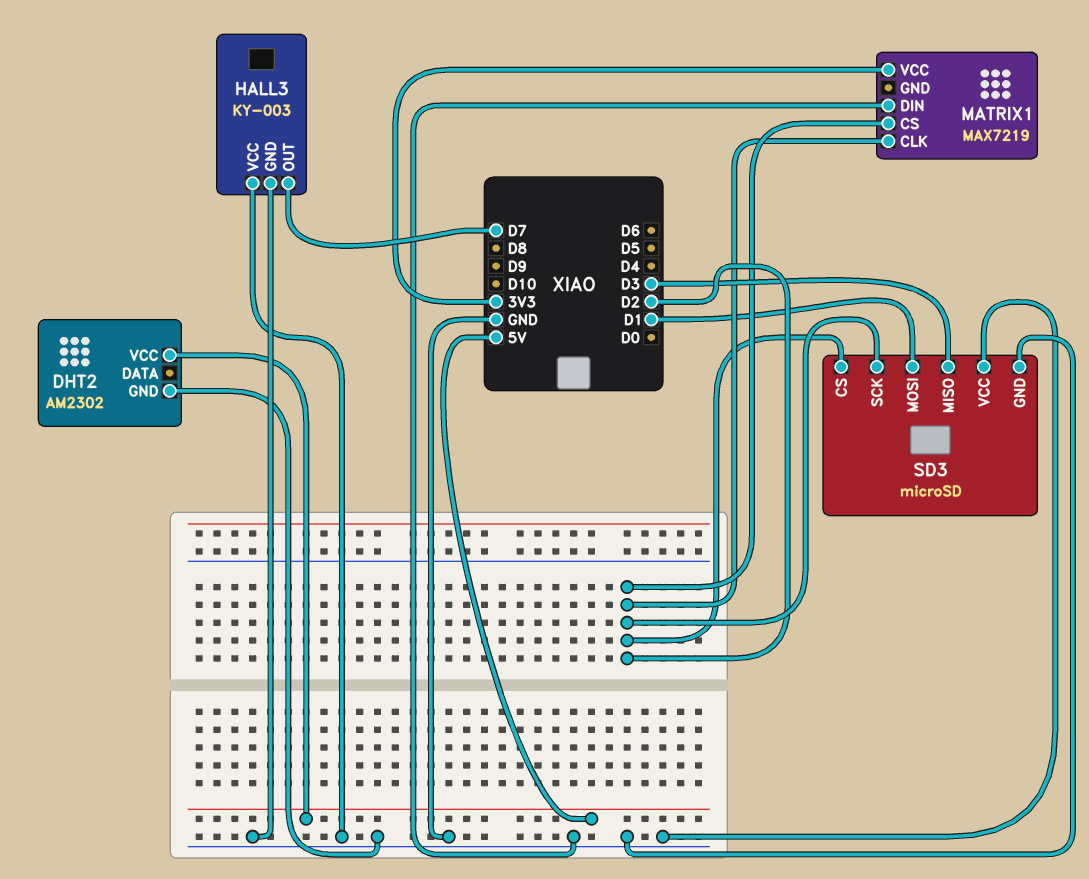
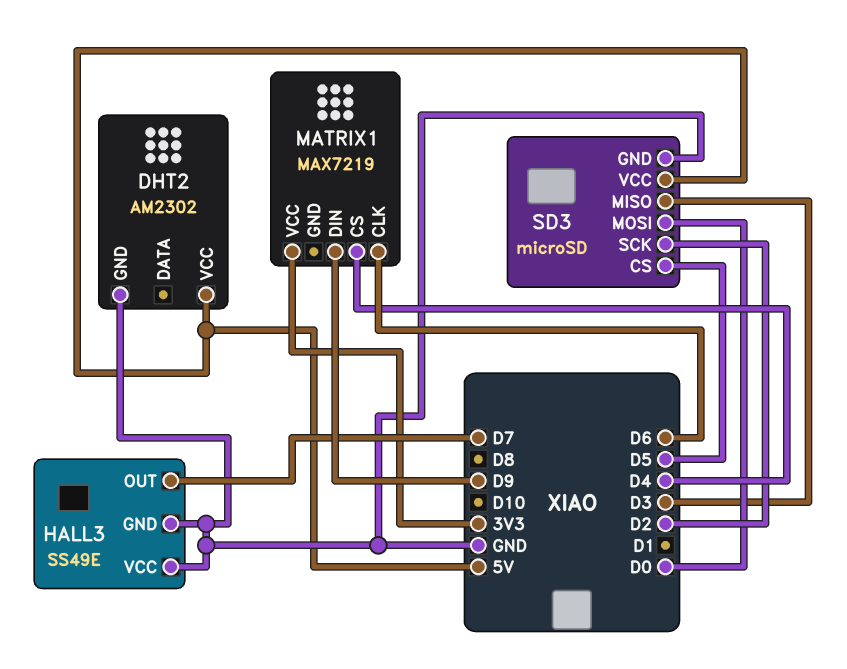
HALL3: KY-003 -> SS49E
MATRIX1 pin CLK: D2 -> D6
MATRIX1 pin CS: D2 -> D4
MATRIX1 pin DIN: GND -> D9
SD3 pin CS: D2 -> D5
SD3 pin MOSI: D1 -> D0
SD3 pin VCC: GND -> 5V

